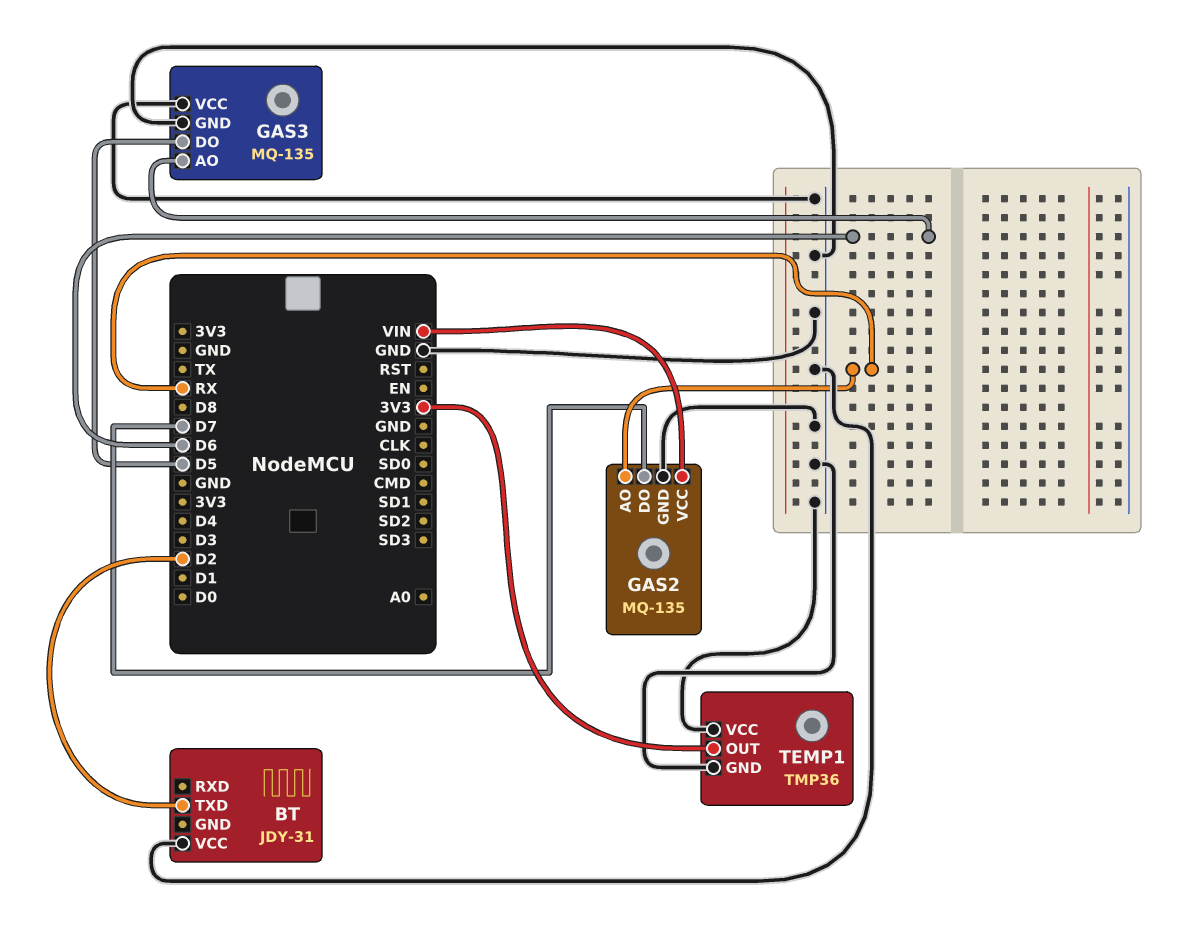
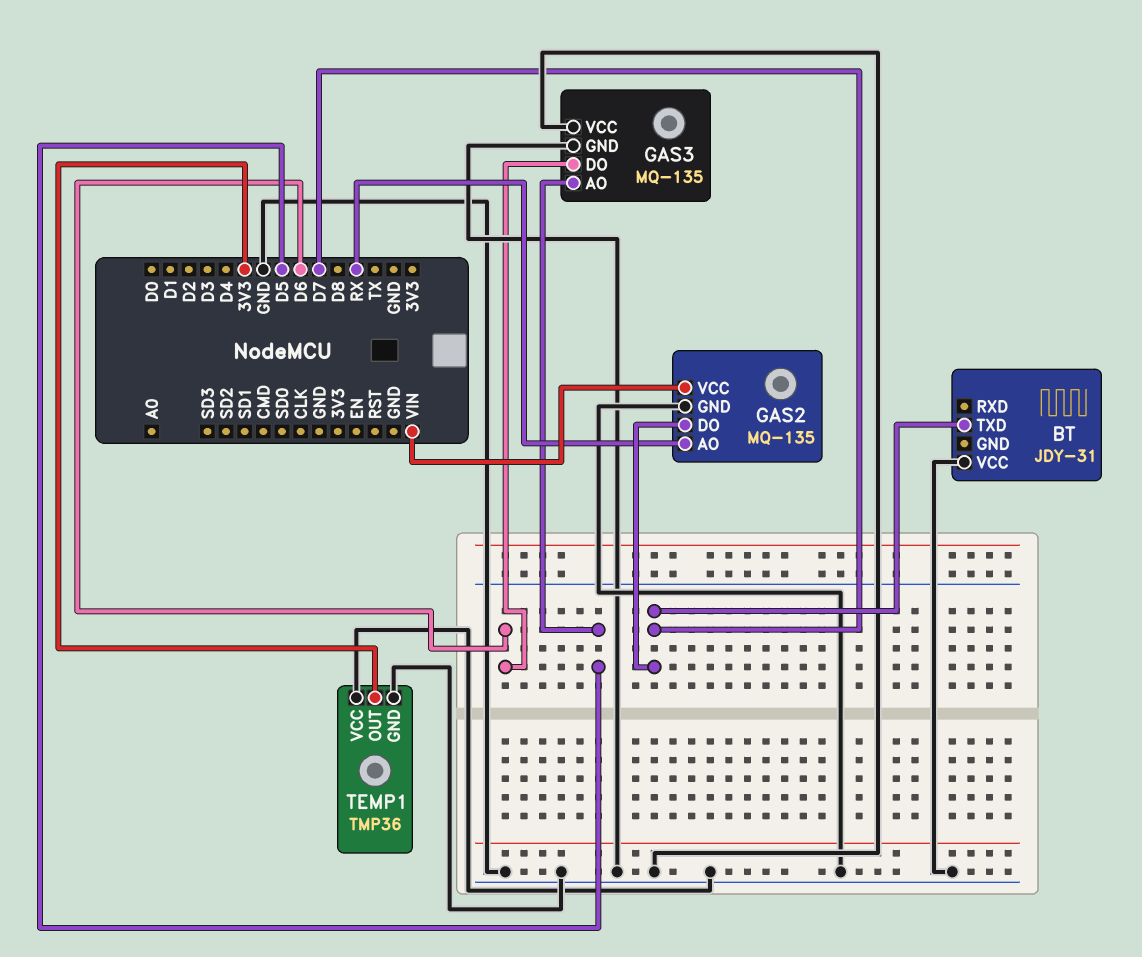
BT pin TXD: D2 -> D7
GAS3 pin AO: D6 -> D5
GAS3 pin DO: D5 -> D6

